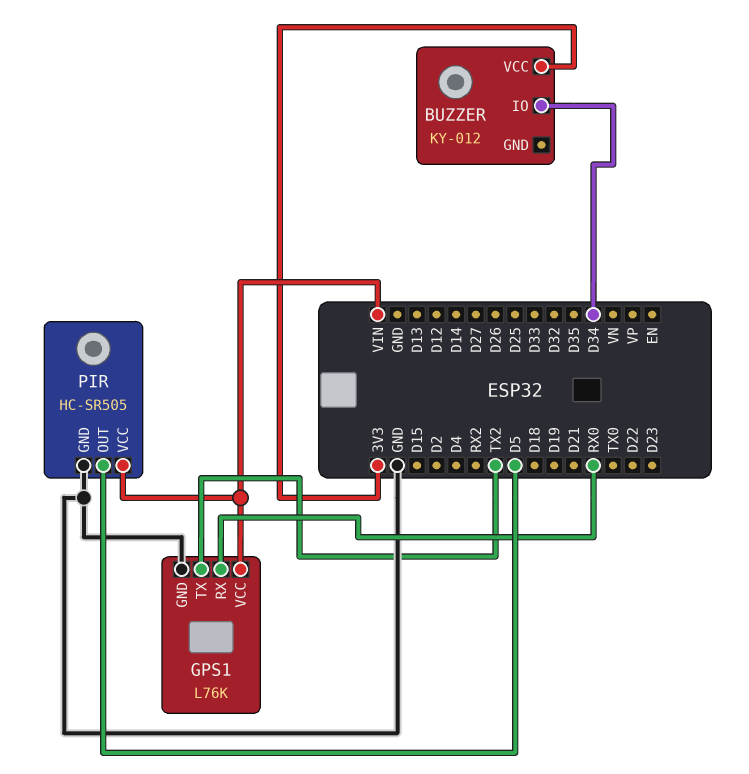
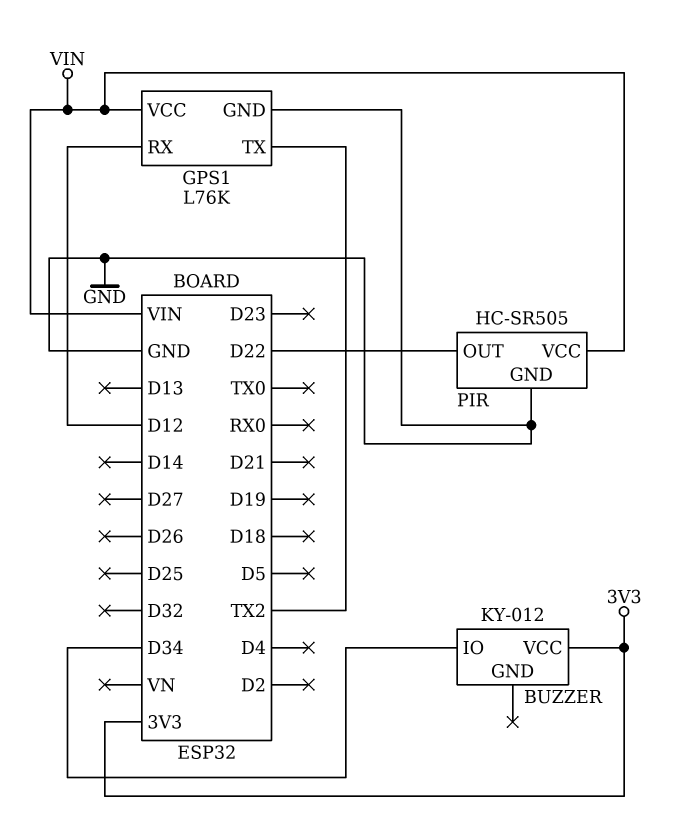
GPS1 pin RX: RX0 -> D12
PIR pin OUT: D5 -> D22

